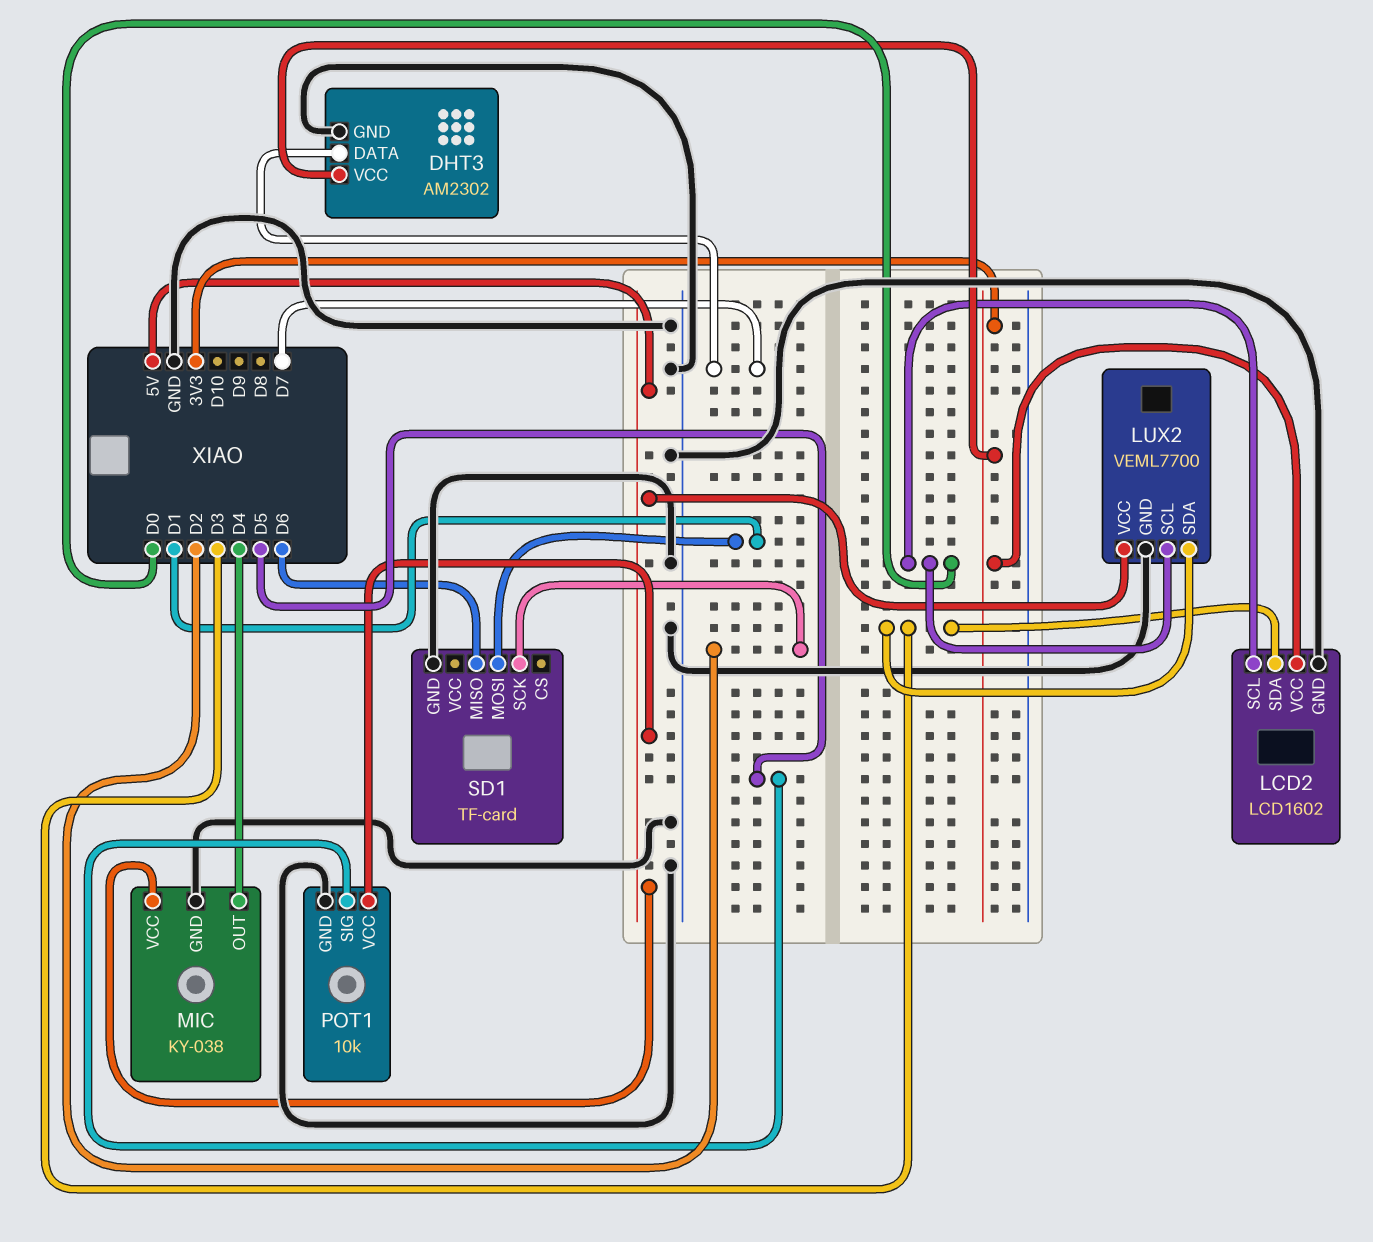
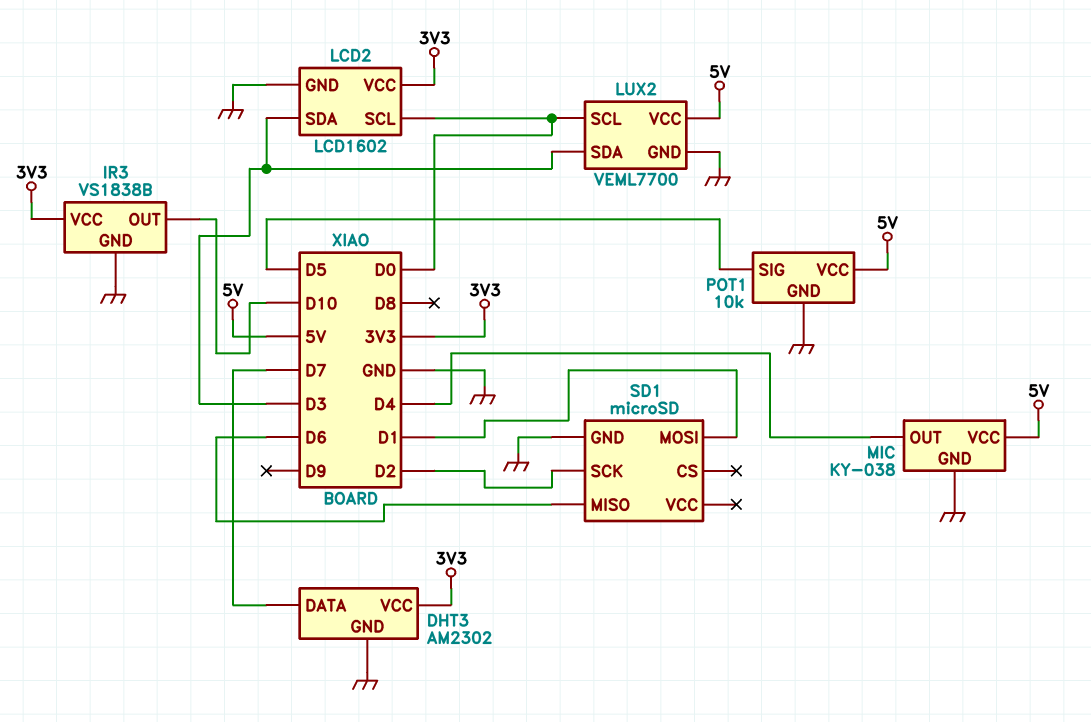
IR3: none -> VS1838B
IR3 pin GND: none -> GND
IR3 pin OUT: none -> D10
IR3 pin VCC: none -> 3V3
SD1: TF-card -> microSD

